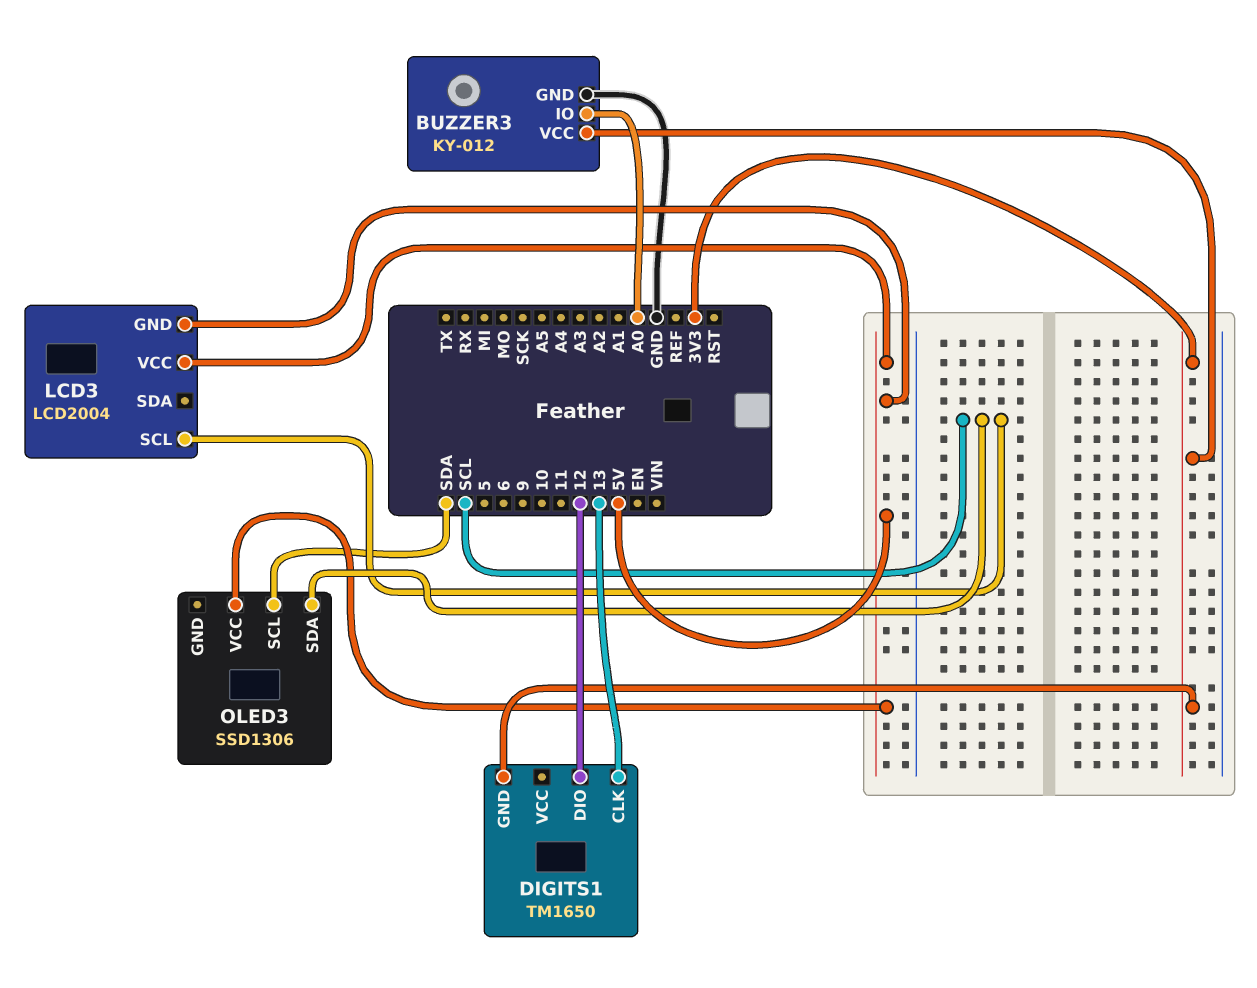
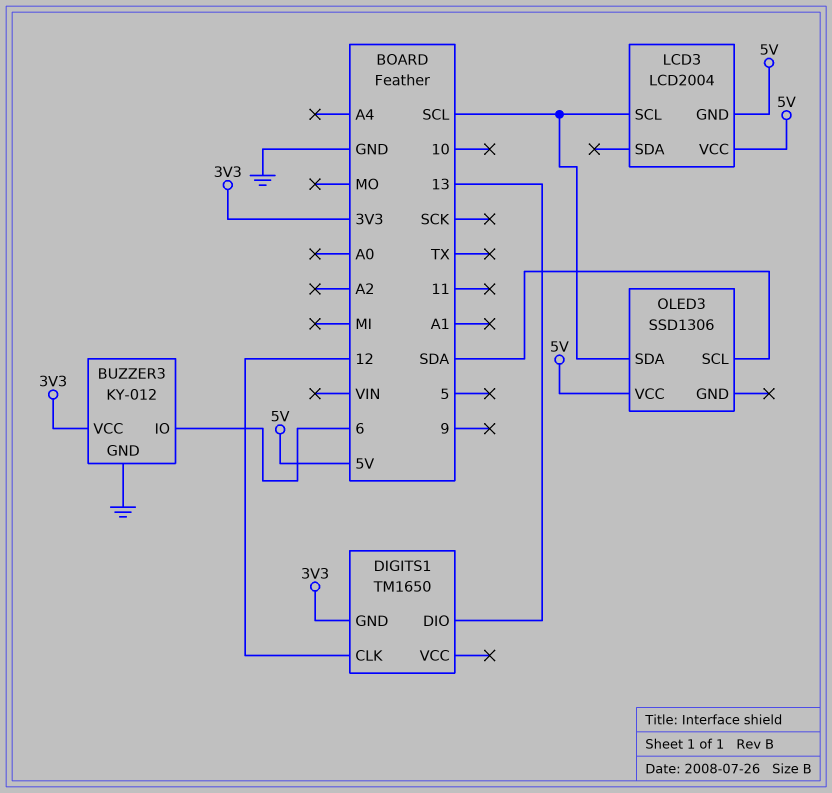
BUZZER3 pin IO: A0 -> 6
DIGITS1 pin CLK: 13 -> 12
DIGITS1 pin DIO: 12 -> 13

